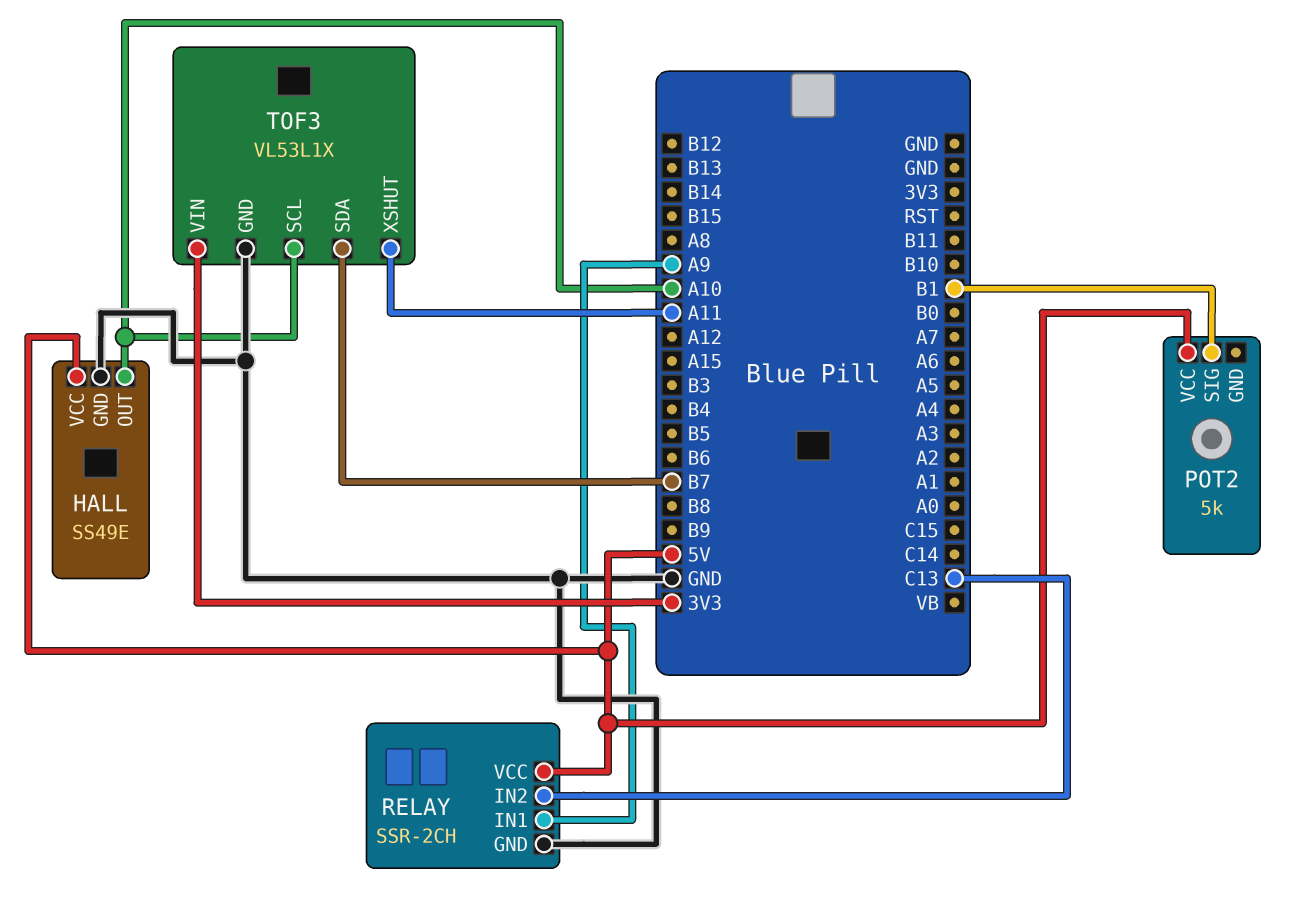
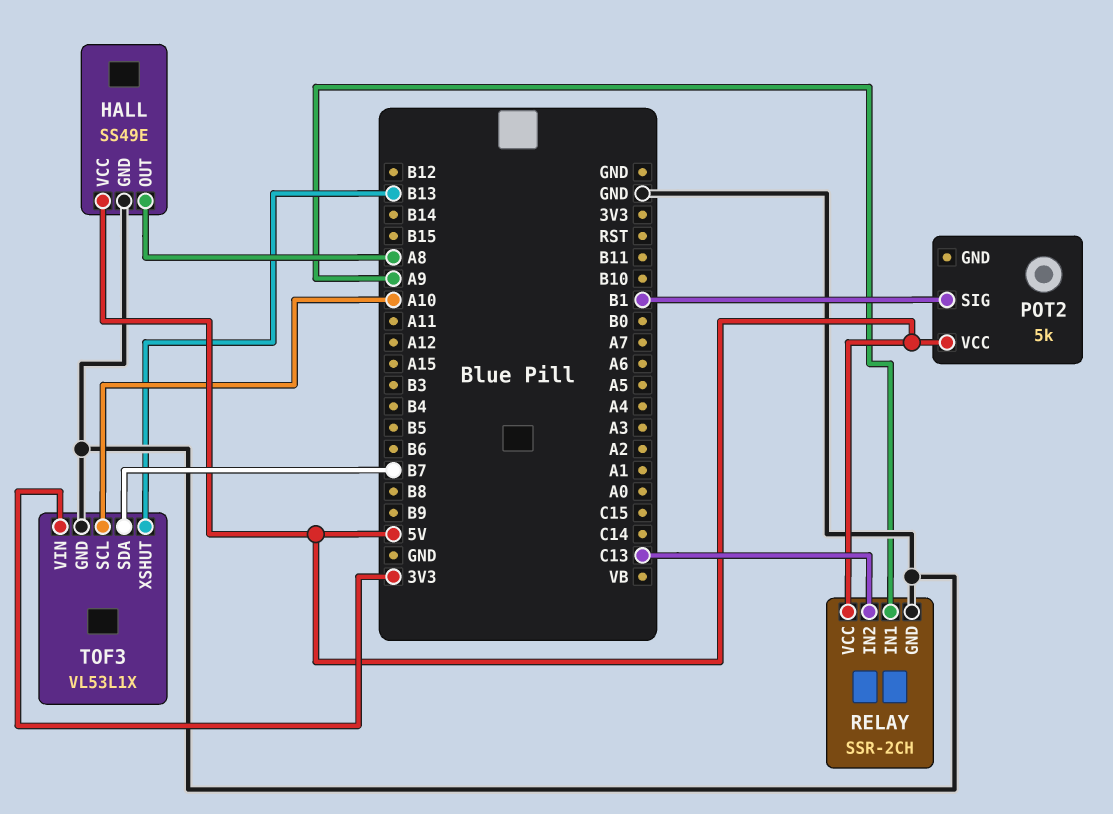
HALL pin OUT: A10 -> A8
TOF3 pin XSHUT: A11 -> B13

